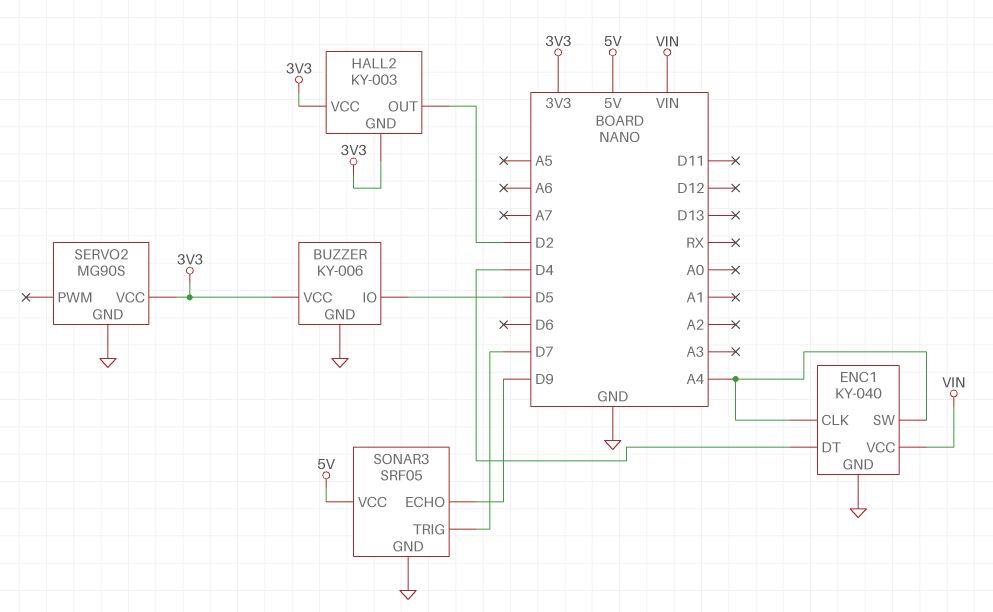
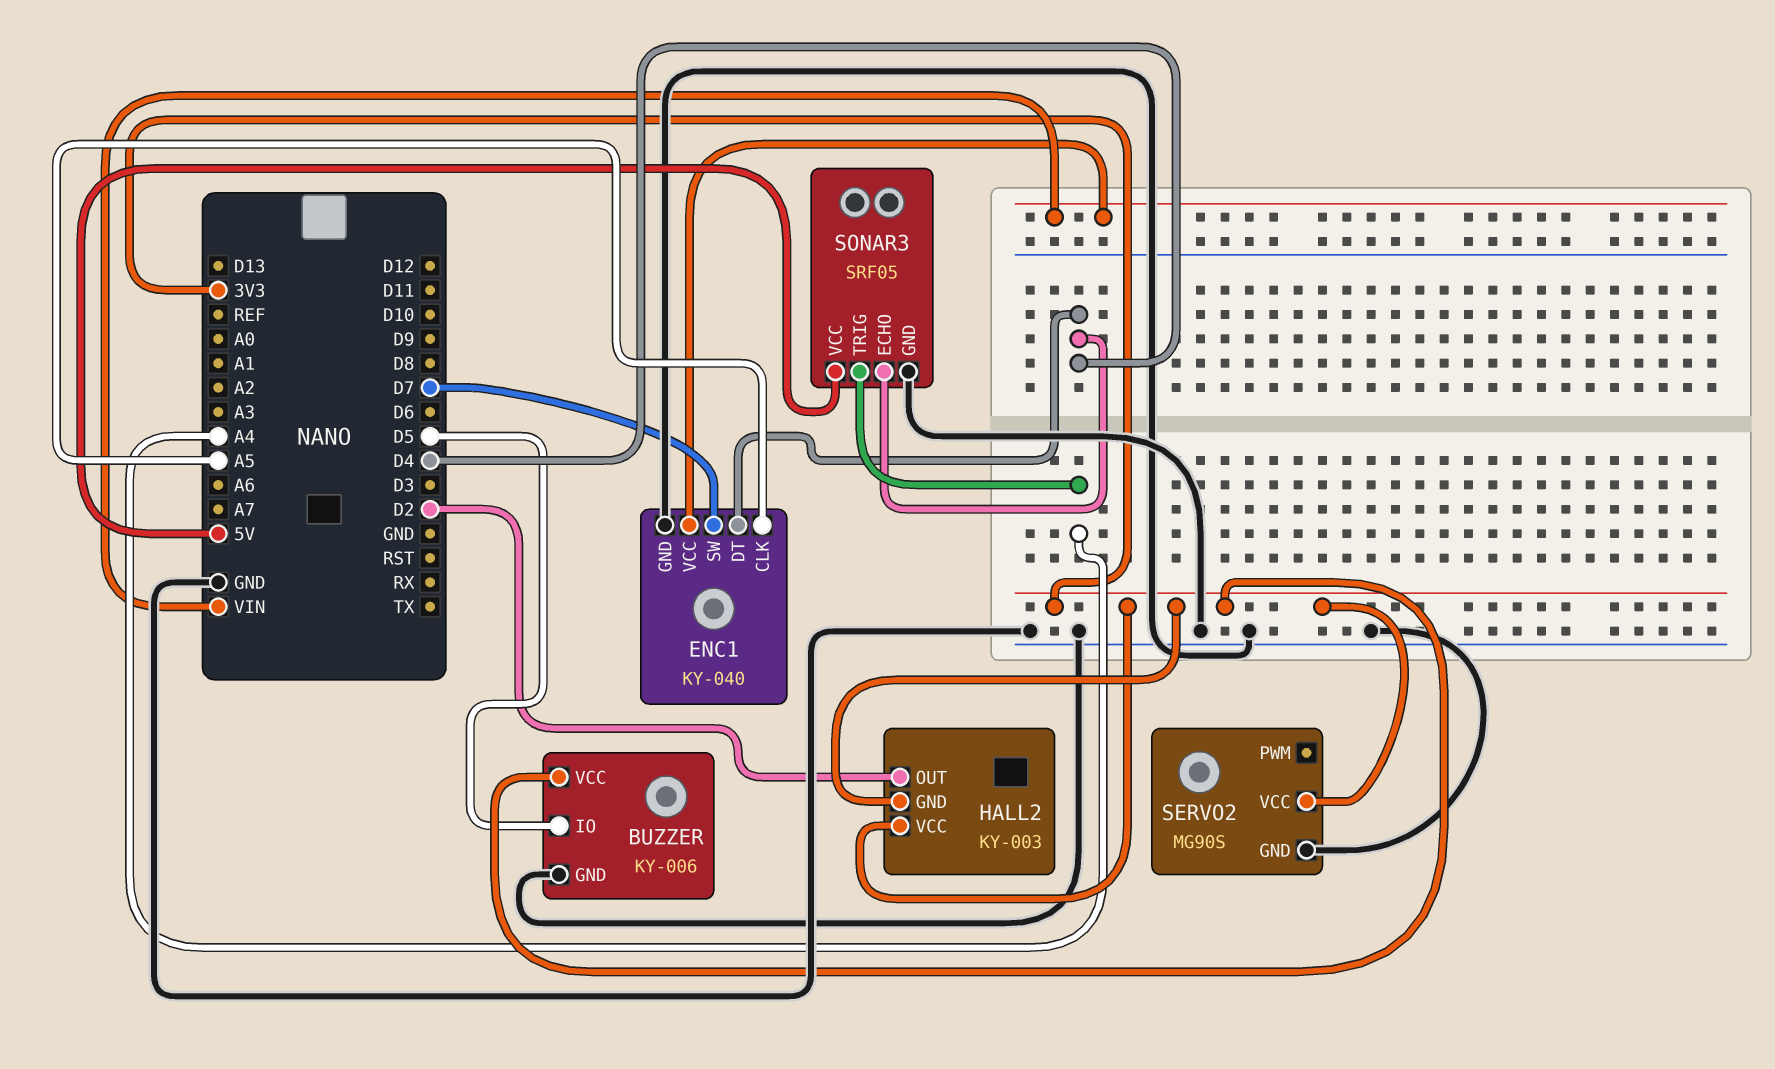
ENC1 pin CLK: A4 -> A5
ENC1 pin SW: A4 -> D7
SONAR3 pin ECHO: D9 -> D4
SONAR3 pin TRIG: D7 -> A4

